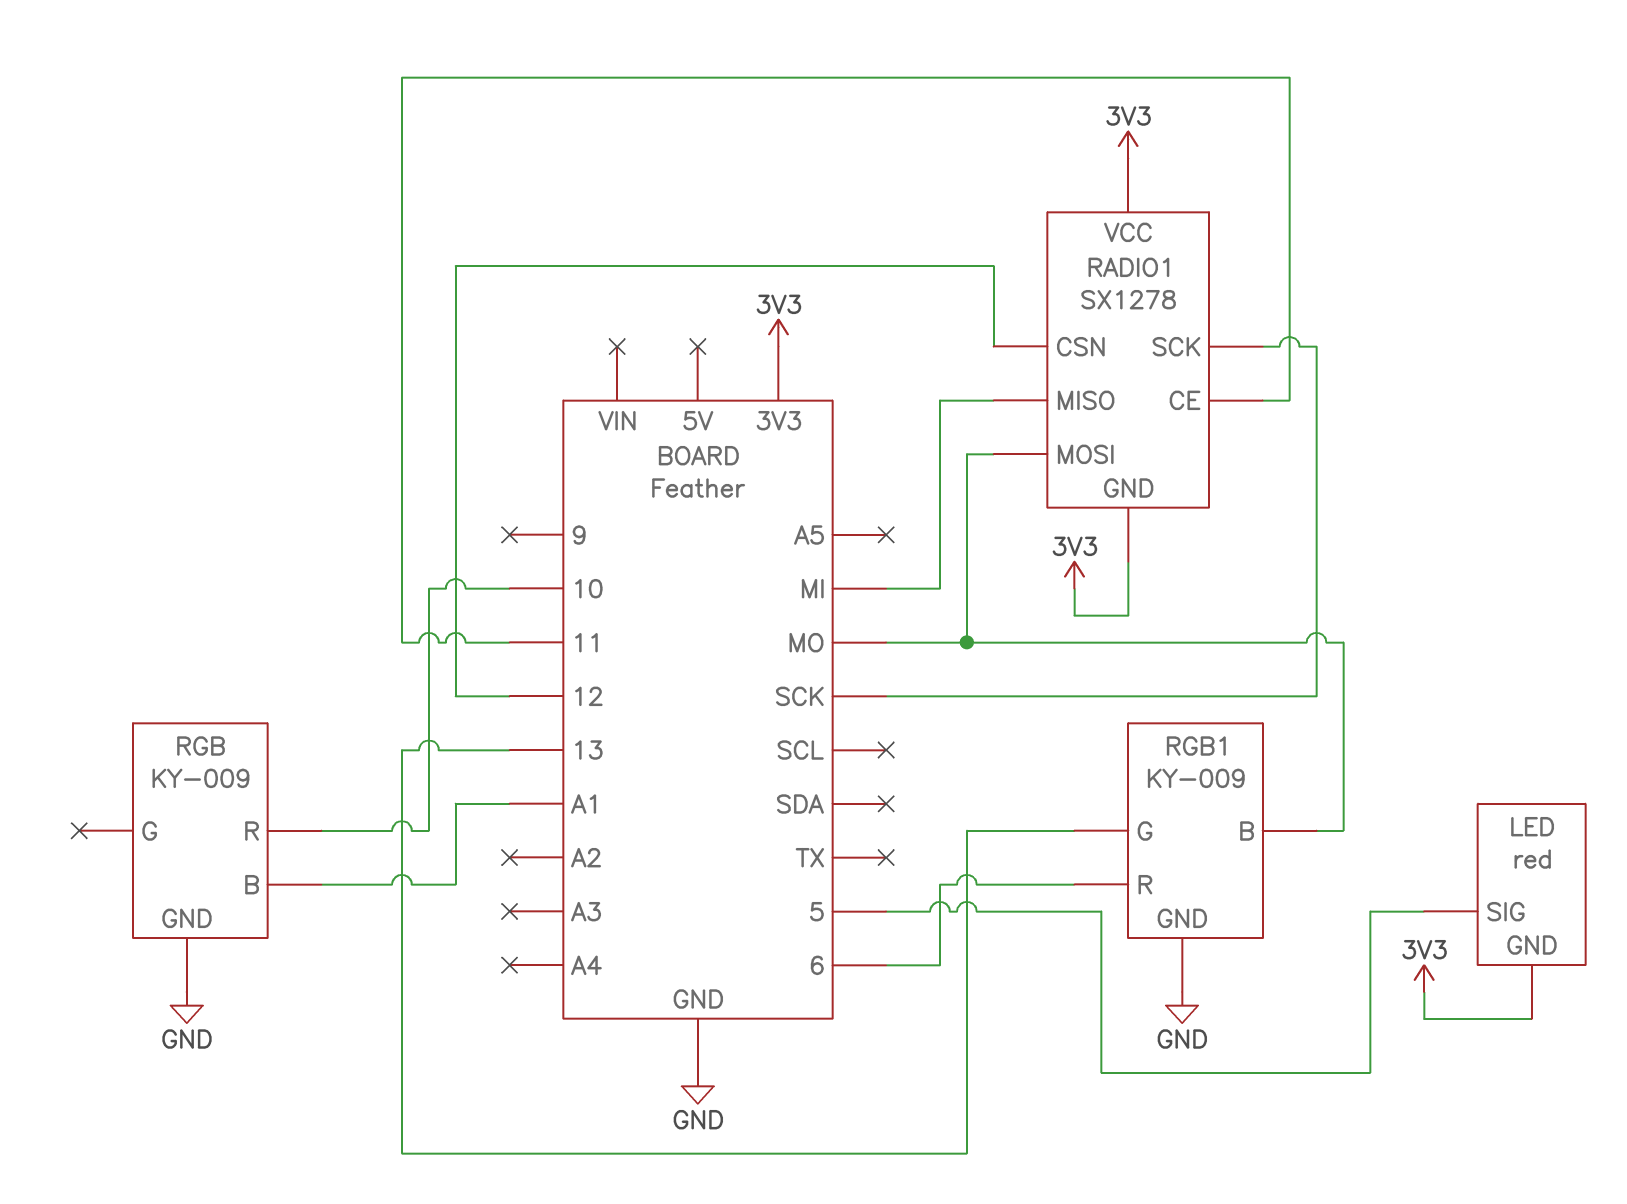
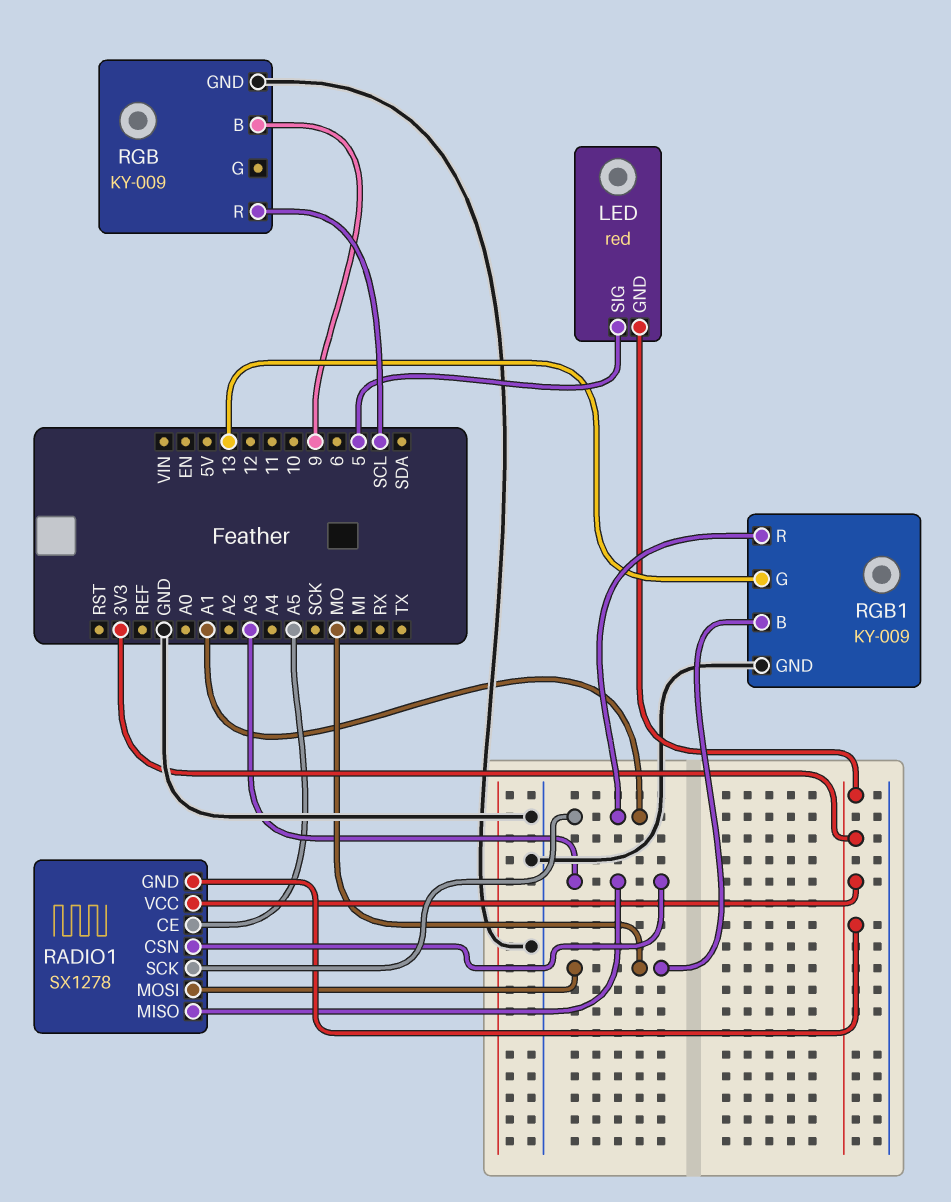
RADIO1 pin CE: 11 -> A5
RADIO1 pin CSN: 12 -> A3
RADIO1 pin MISO: MI -> A3
RADIO1 pin SCK: SCK -> A1
RGB pin B: A1 -> 9
RGB pin R: 10 -> SCL
RGB1 pin R: 6 -> A1

